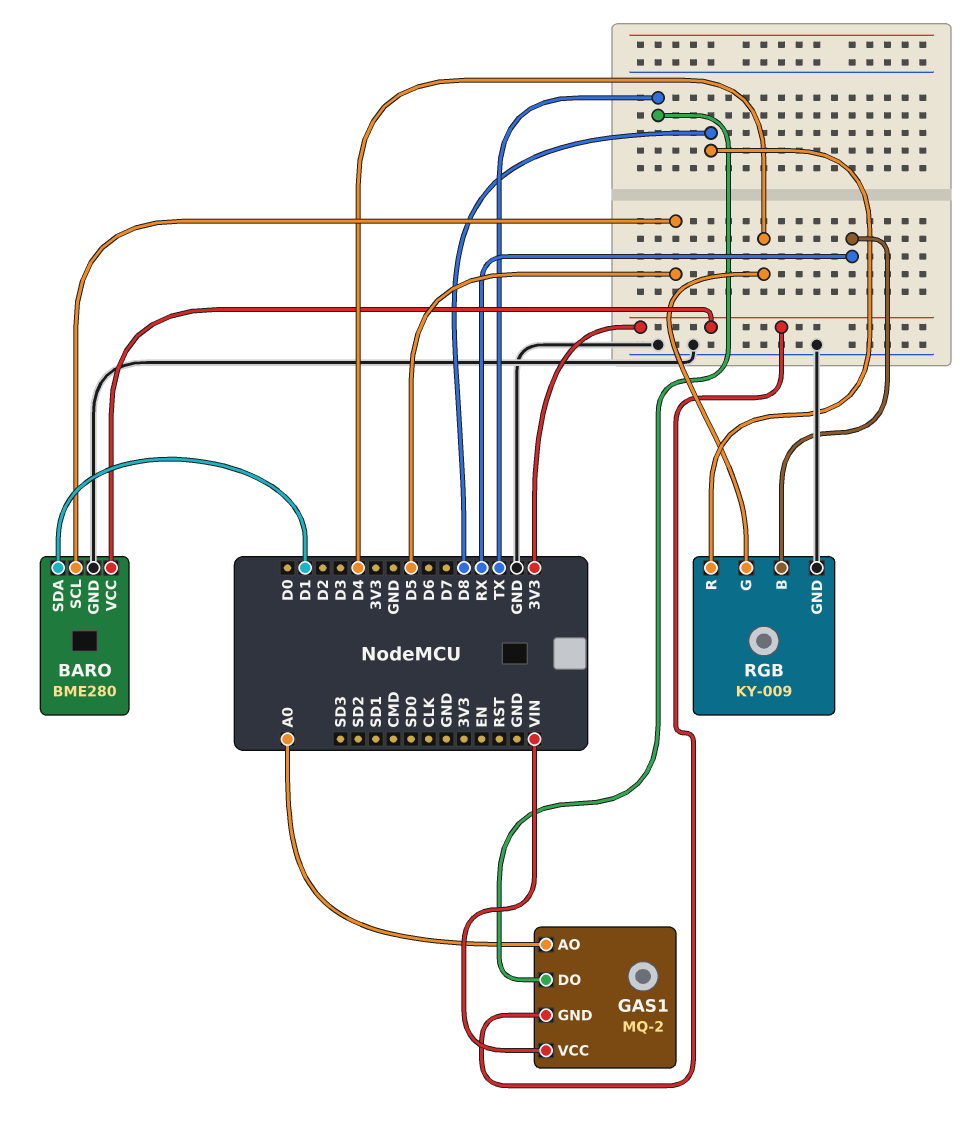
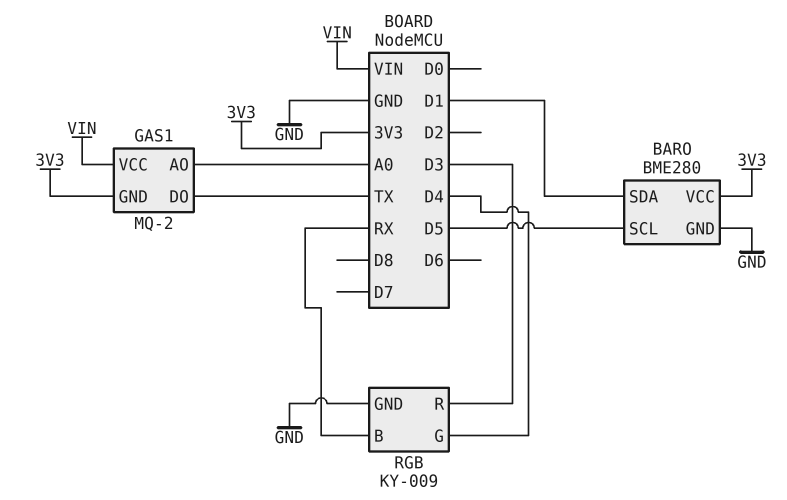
RGB pin R: D8 -> D3

